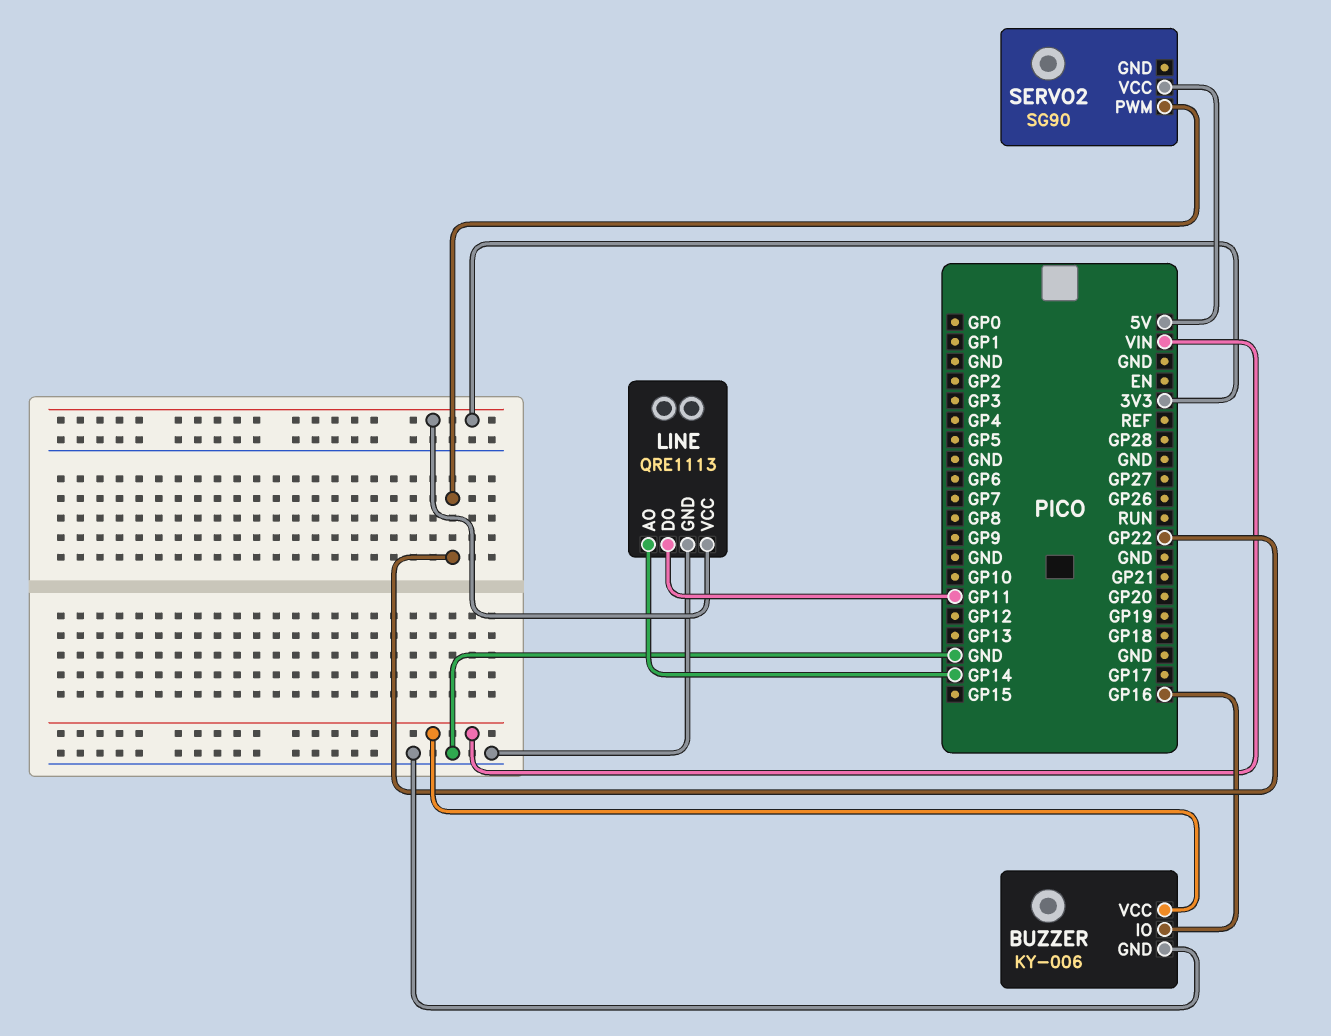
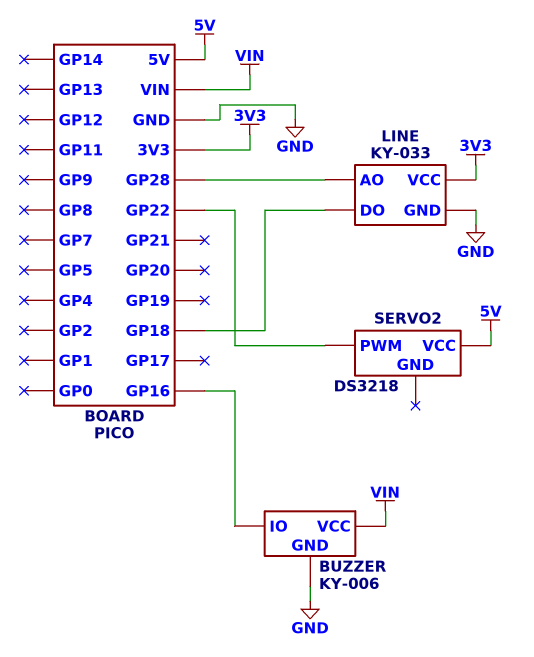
LINE: QRE1113 -> KY-033
LINE pin AO: GP14 -> GP28
LINE pin DO: GP11 -> GP18
SERVO2: SG90 -> DS3218

